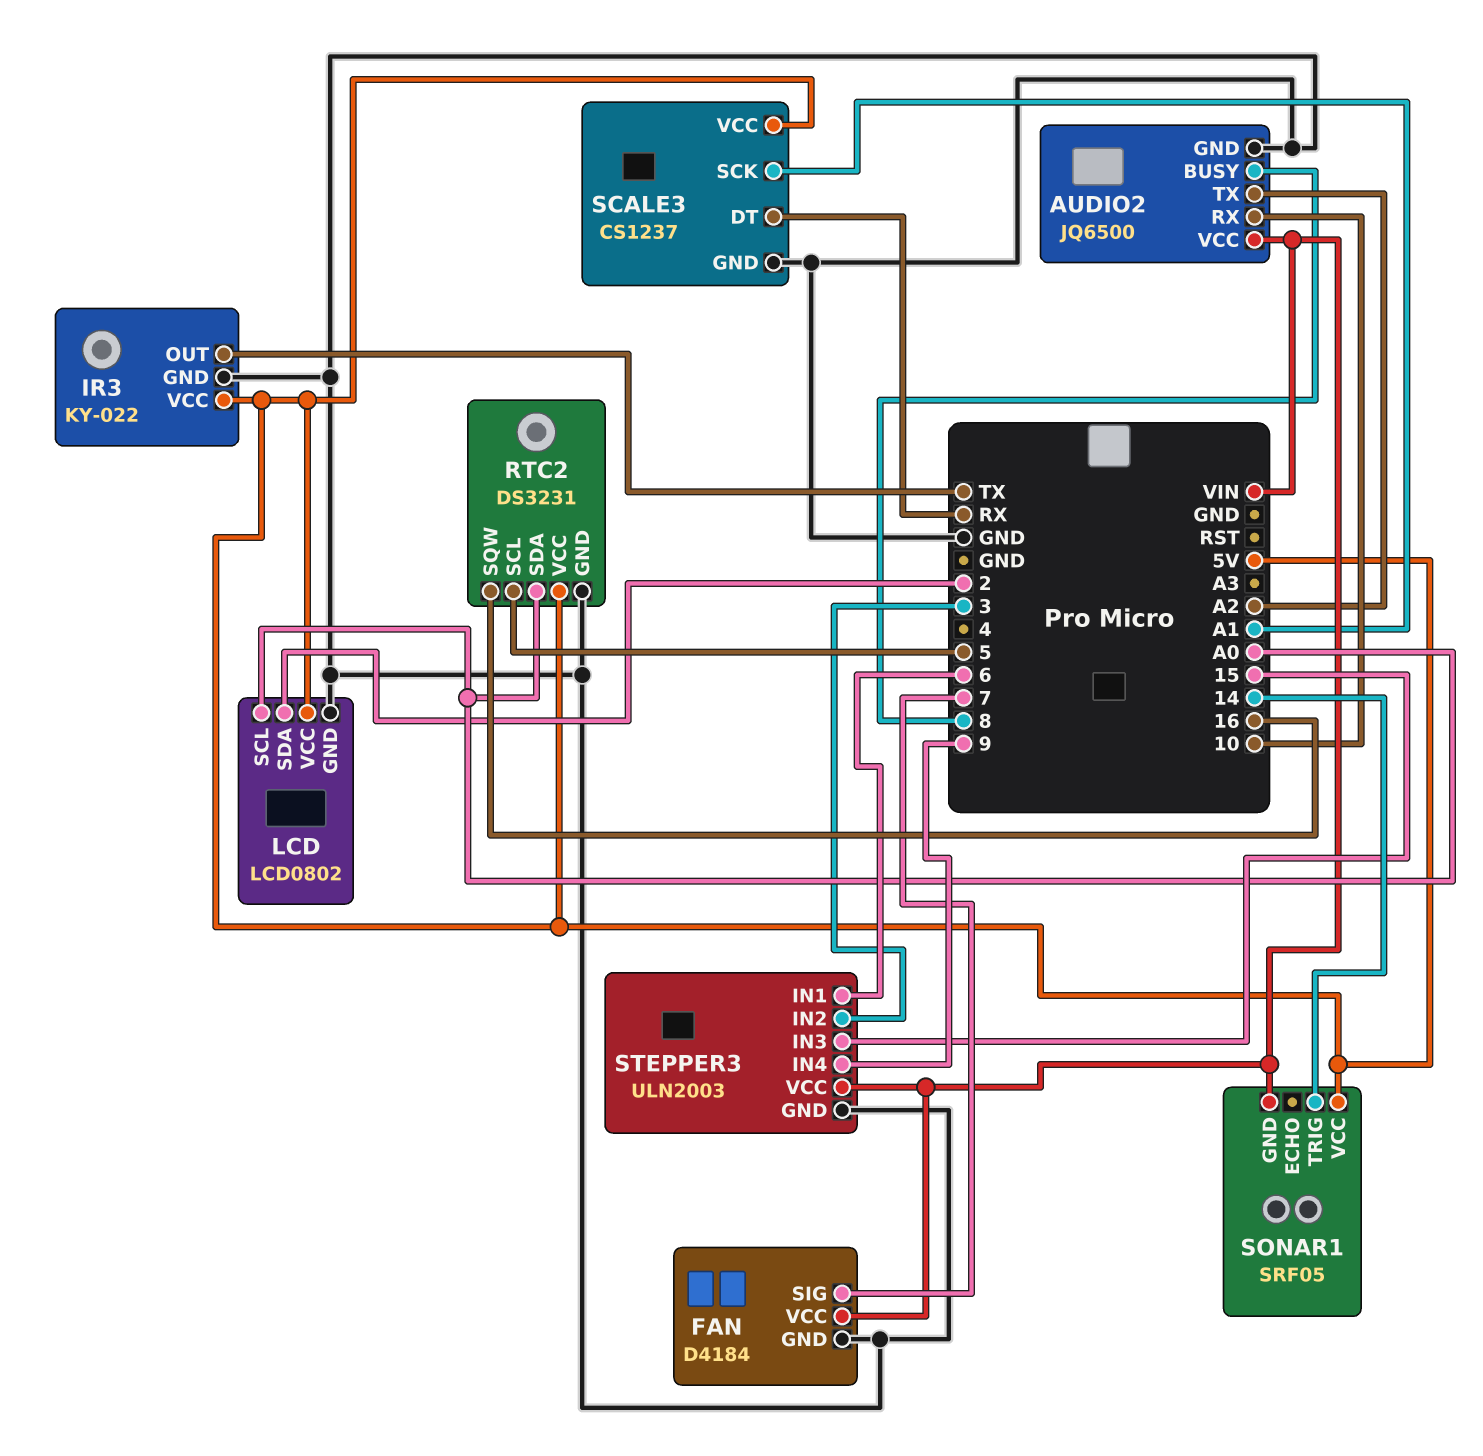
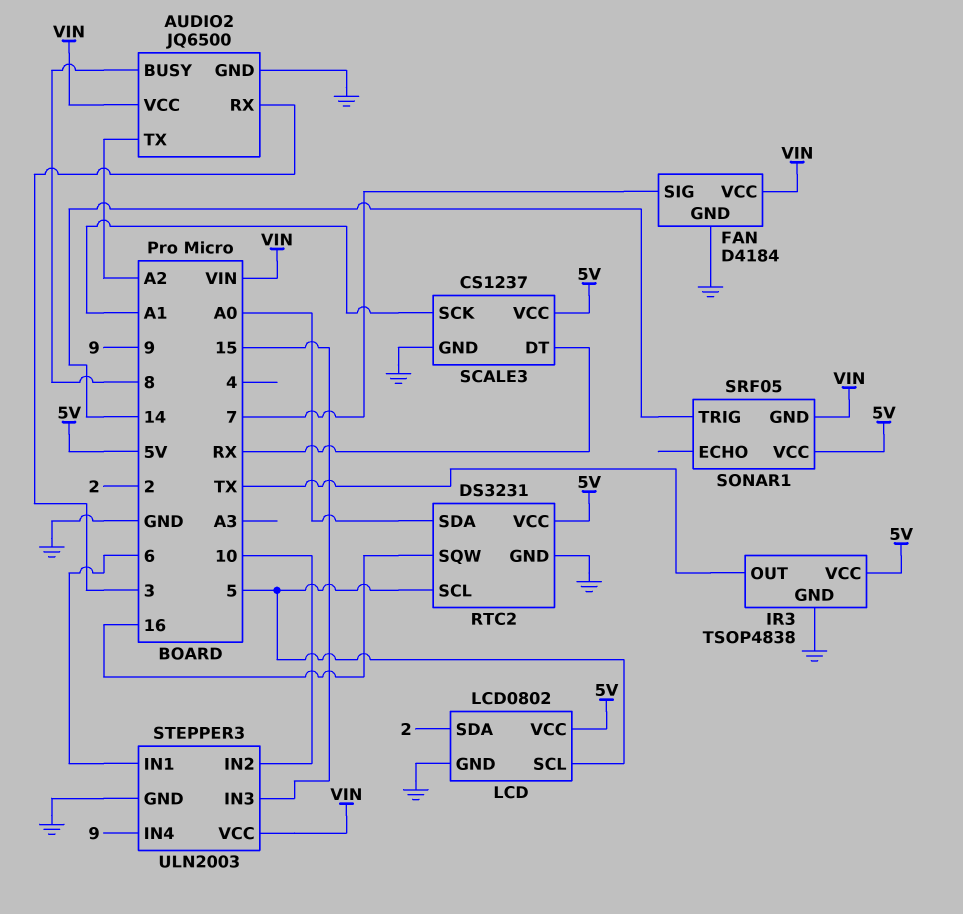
AUDIO2 pin RX: 10 -> 3
IR3: KY-022 -> TSOP4838
LCD pin SCL: A0 -> 5
STEPPER3 pin IN2: 3 -> 10

